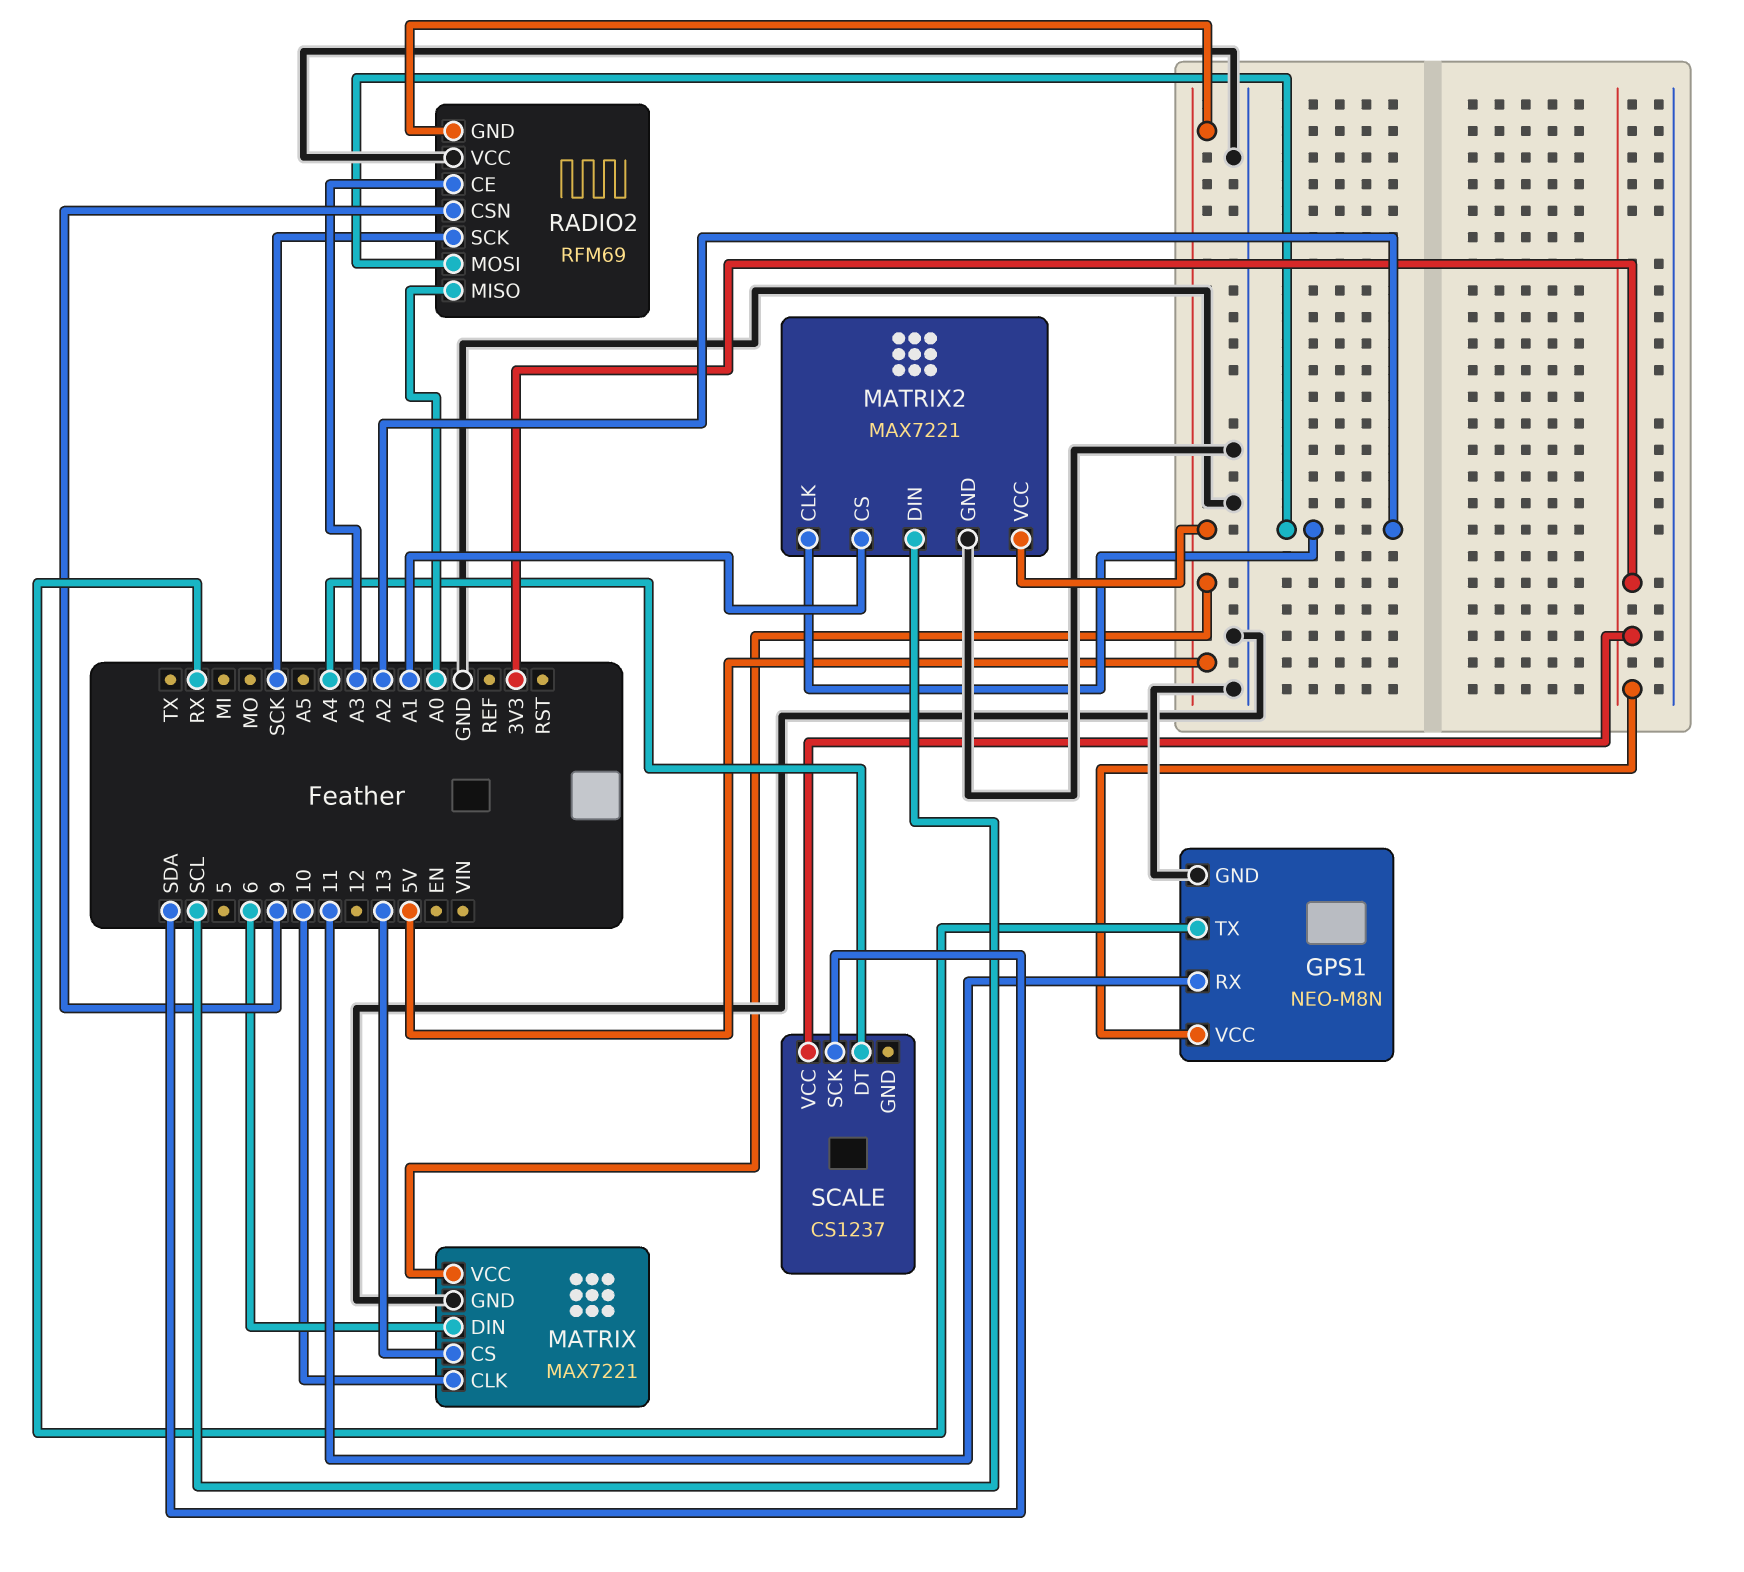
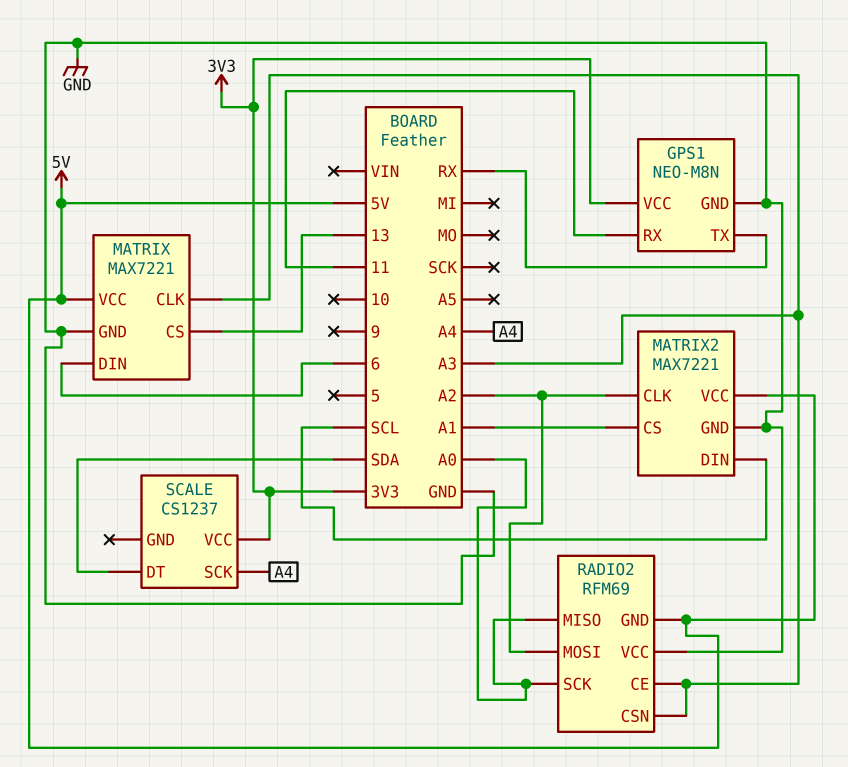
MATRIX pin CLK: 10 -> A3
RADIO2 pin CSN: 9 -> A3
RADIO2 pin SCK: SCK -> A0
SCALE pin DT: A4 -> SDA
SCALE pin SCK: SDA -> A4

